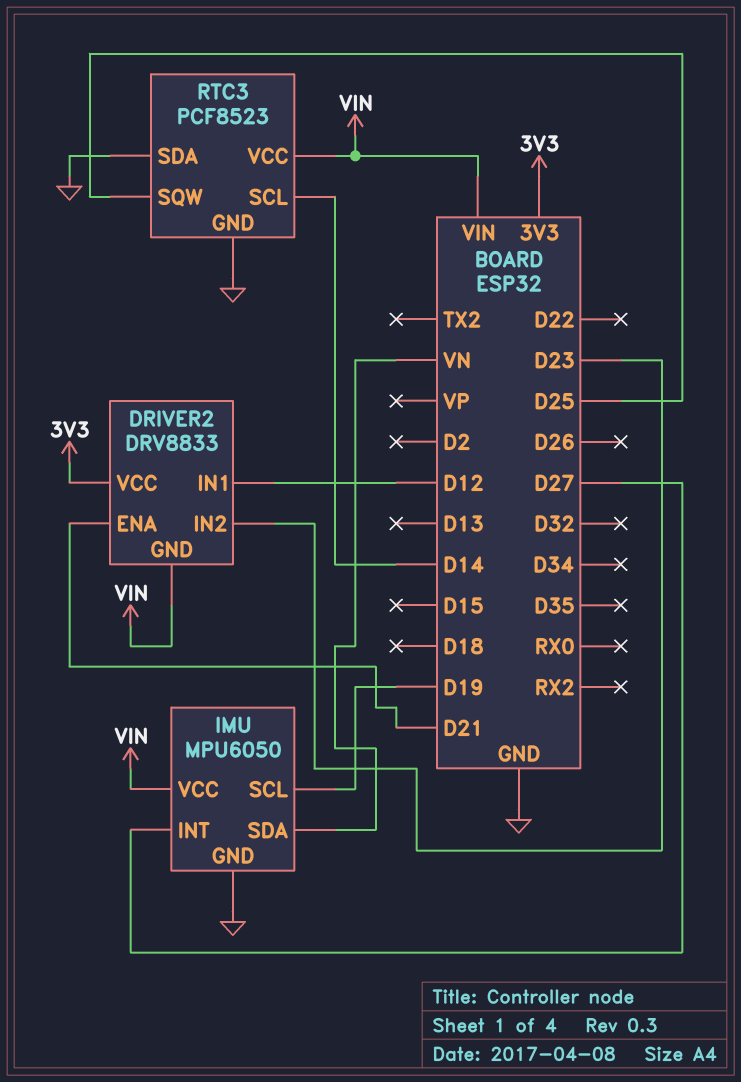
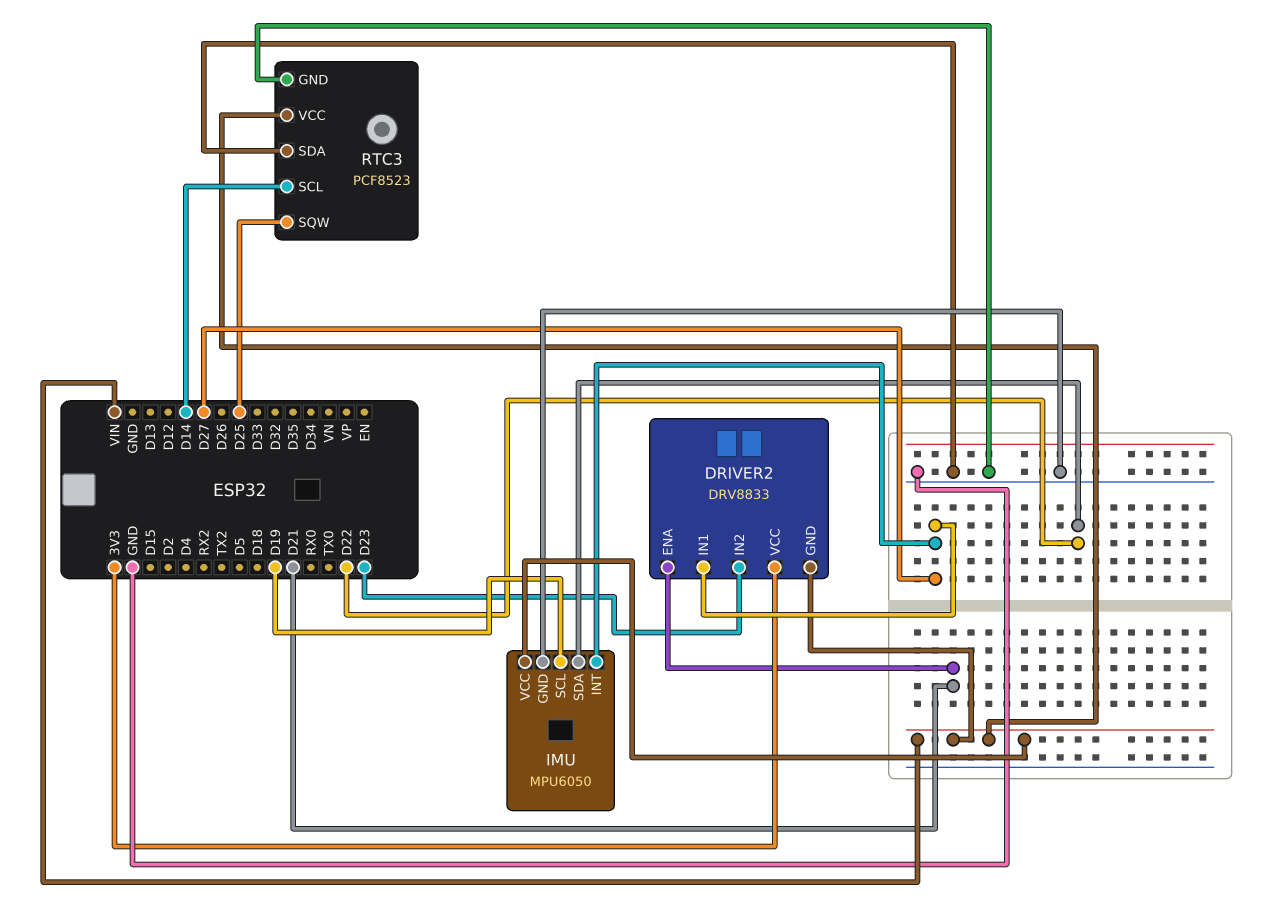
DRIVER2 pin IN1: D12 -> D27
IMU pin SDA: VN -> D22

